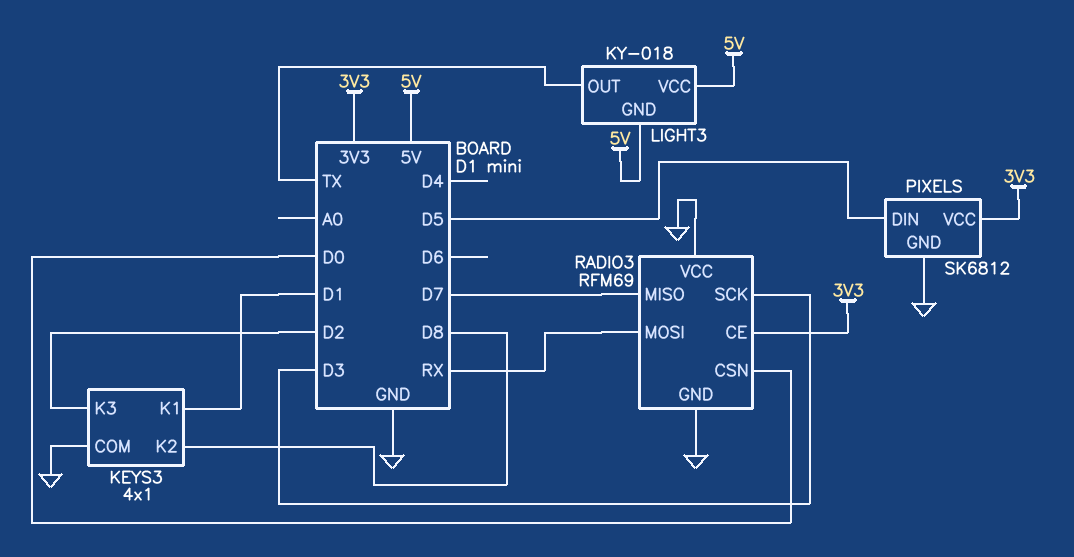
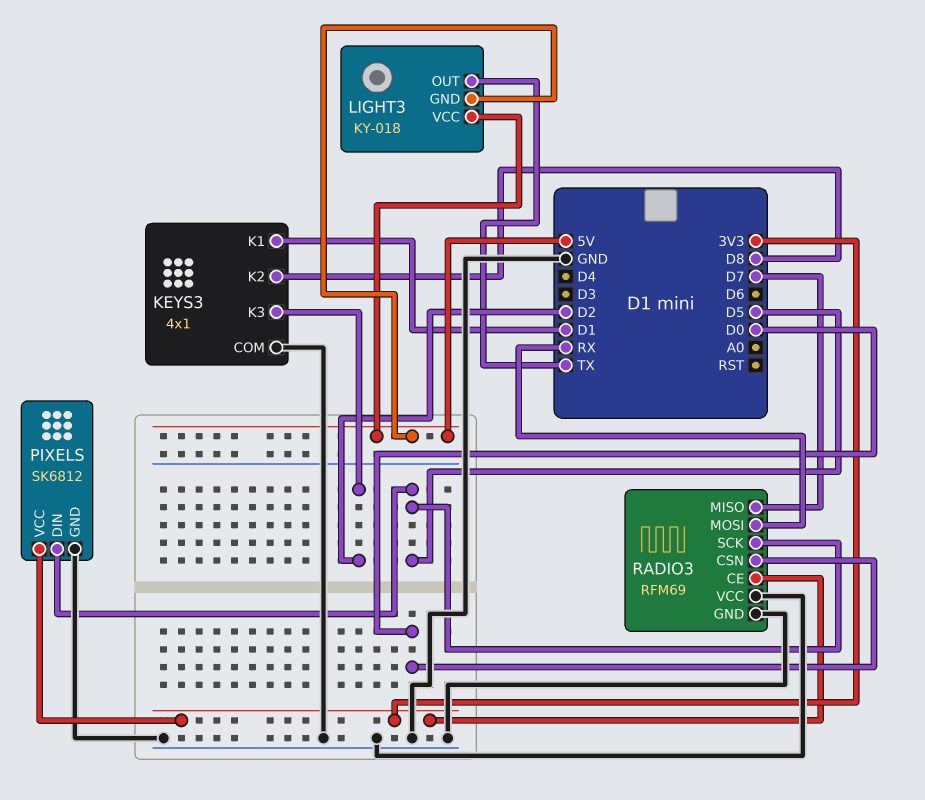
RADIO3 pin SCK: D3 -> D5

